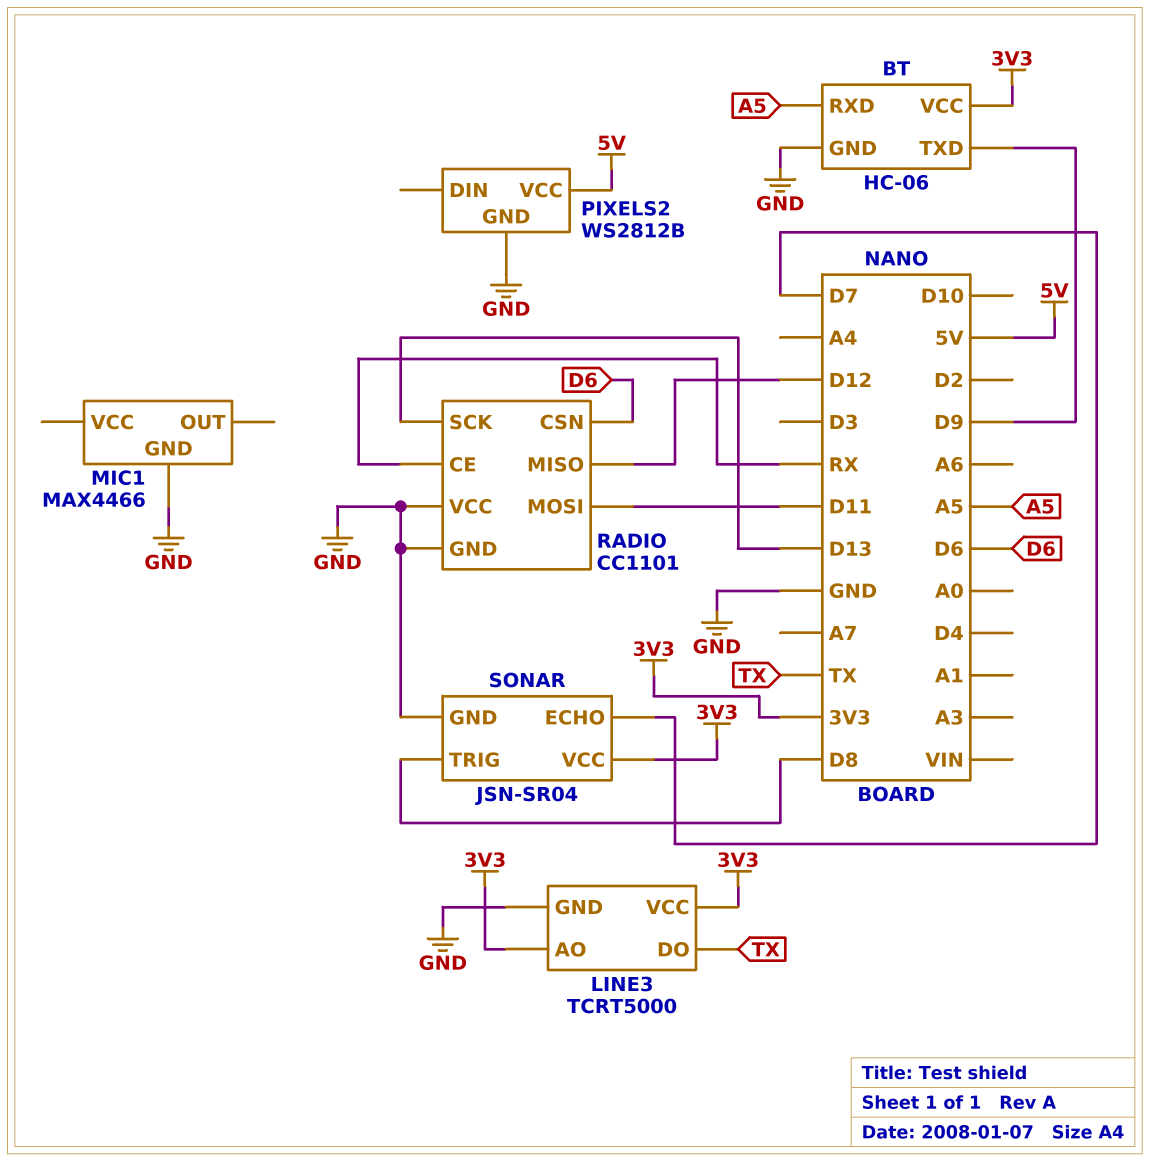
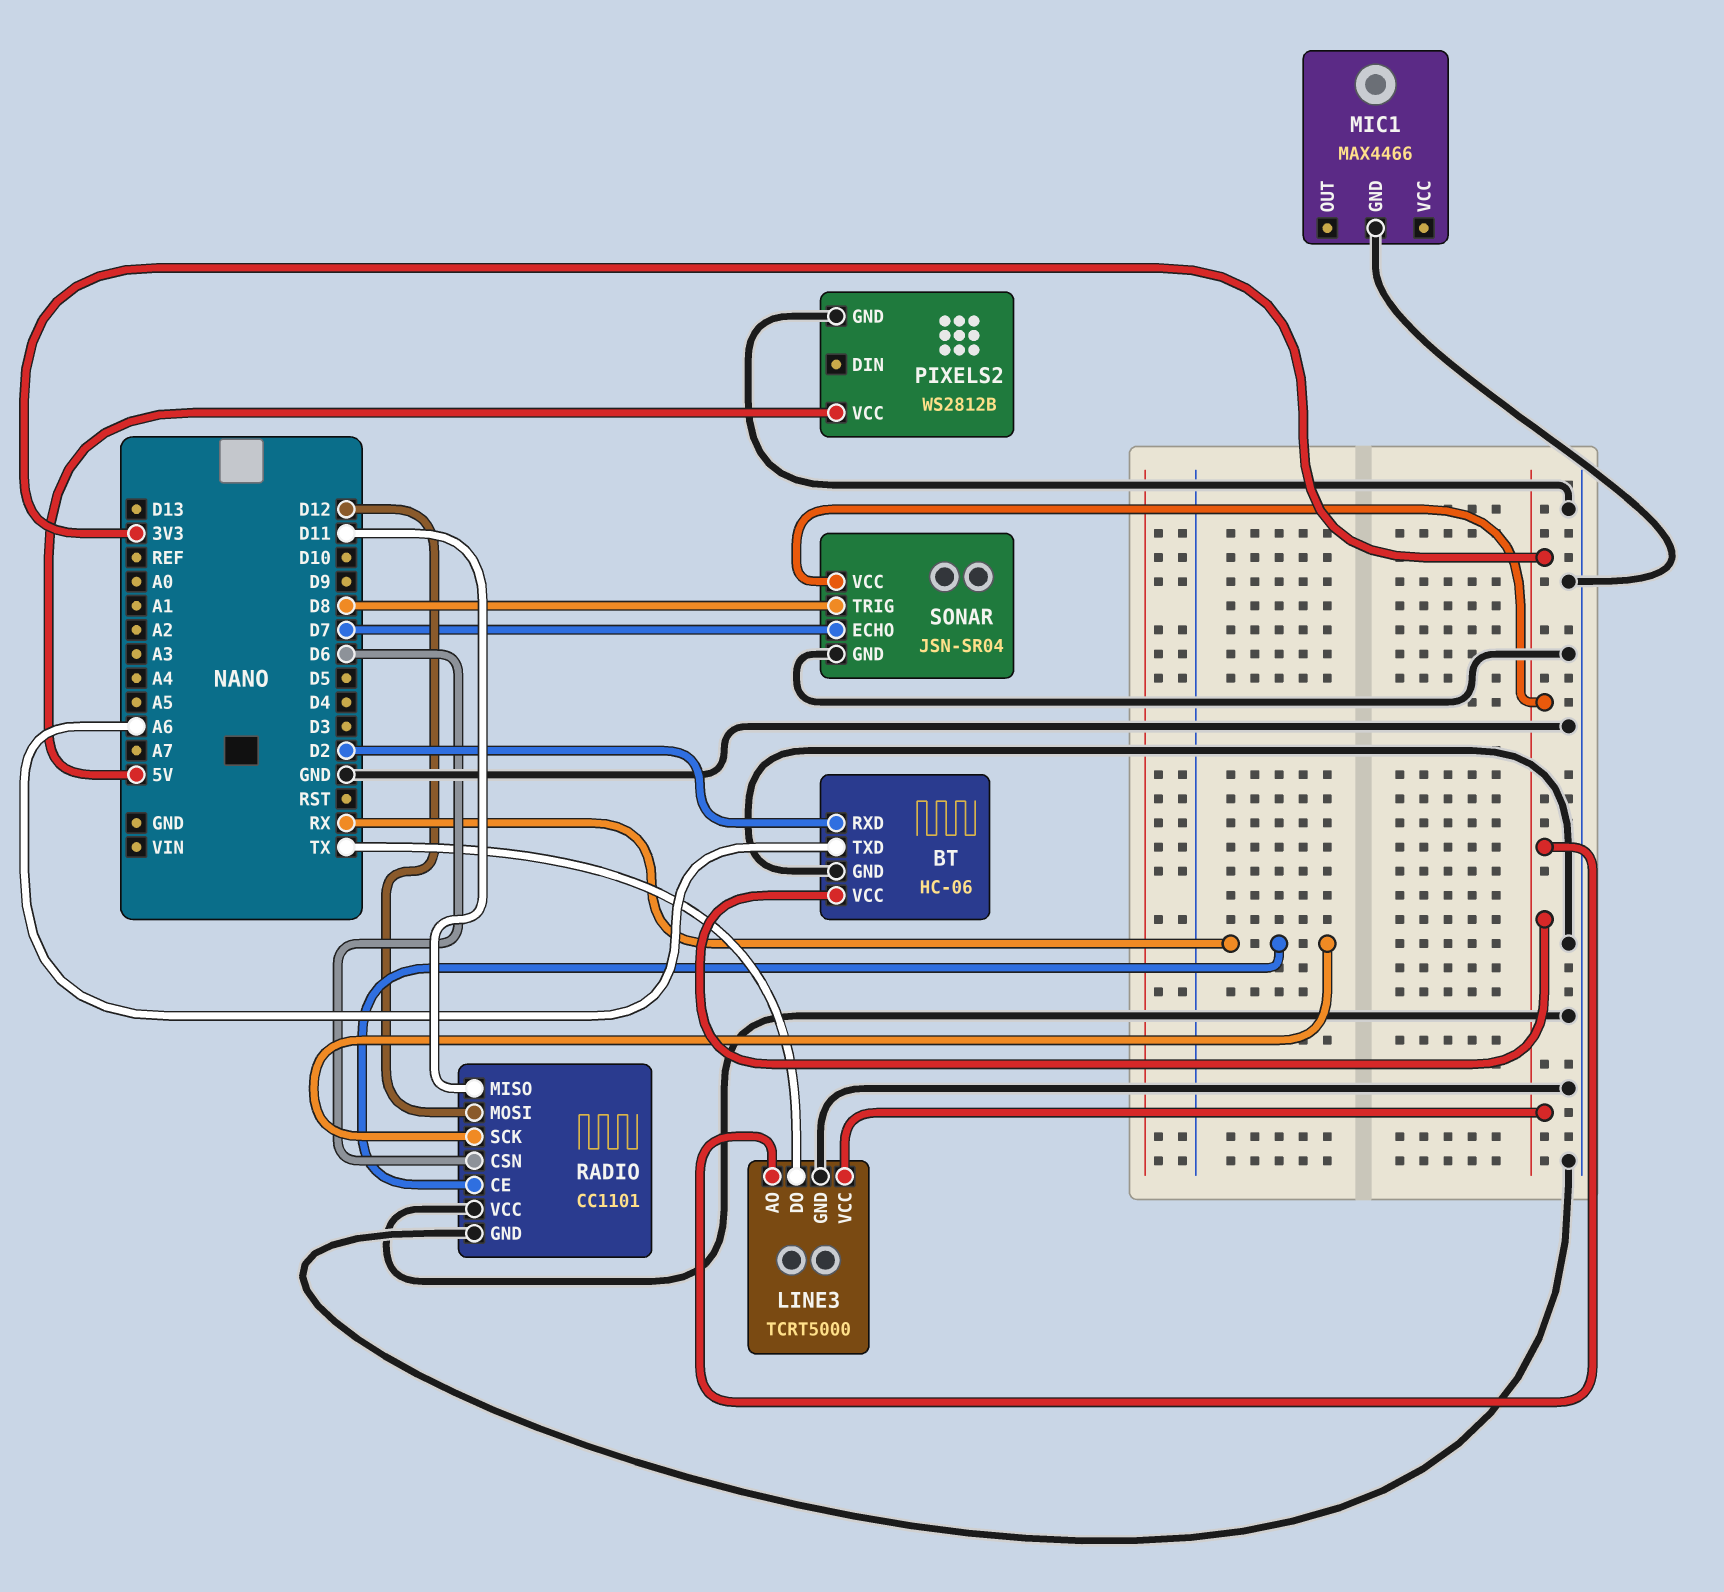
BT pin RXD: A5 -> D2
BT pin TXD: D9 -> A6
RADIO pin MISO: D12 -> D11
RADIO pin MOSI: D11 -> D12
RADIO pin SCK: D13 -> RX

